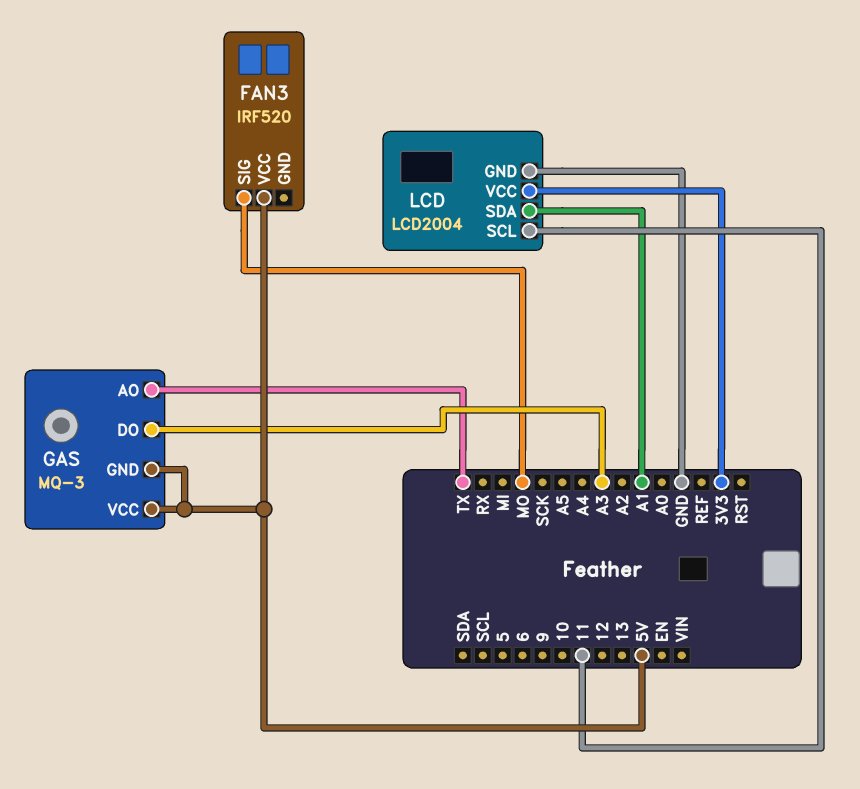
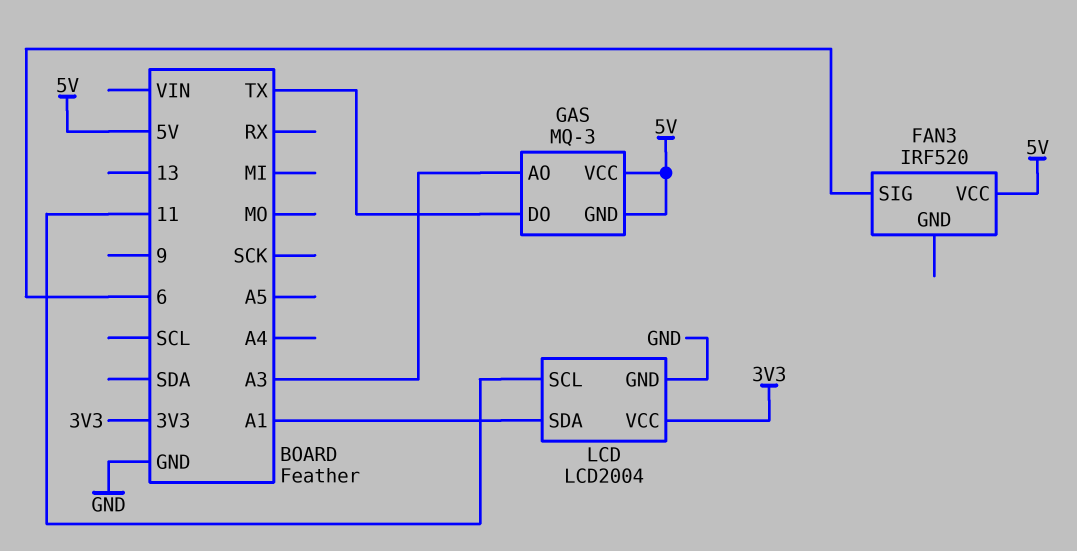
FAN3 pin SIG: MO -> 6
GAS pin AO: TX -> A3
GAS pin DO: A3 -> TX

